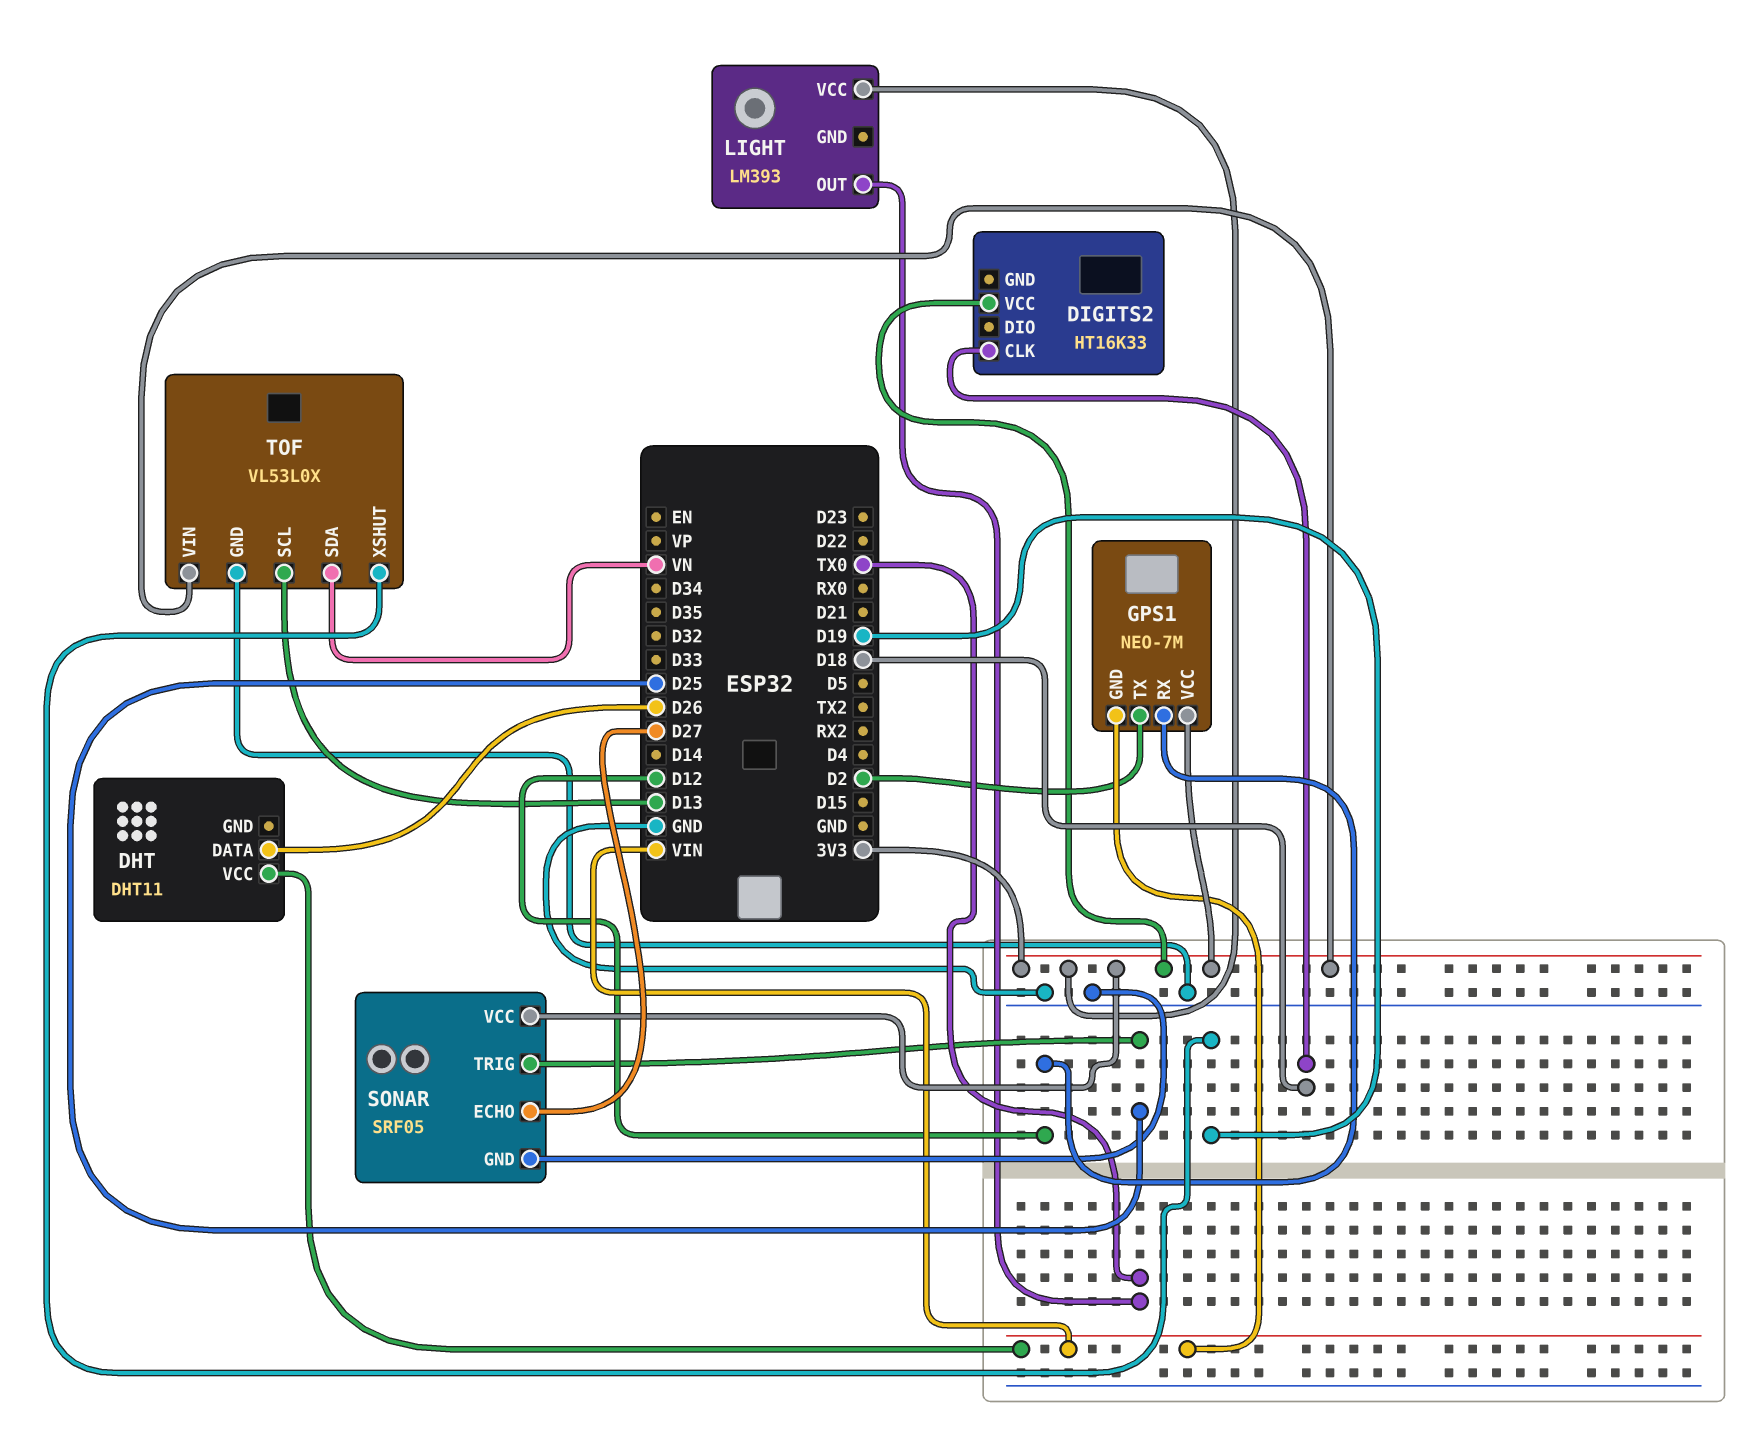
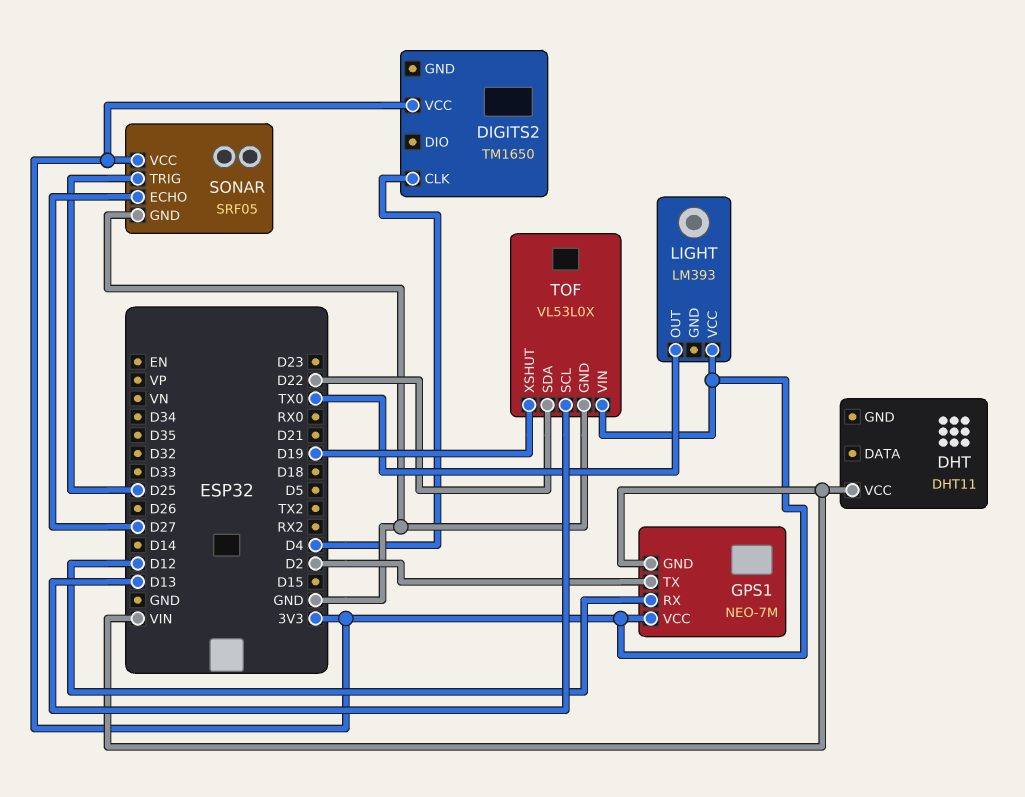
DHT pin DATA: D26 -> none
DIGITS2: HT16K33 -> TM1650
DIGITS2 pin CLK: D18 -> D4
TOF pin SDA: VN -> D22

